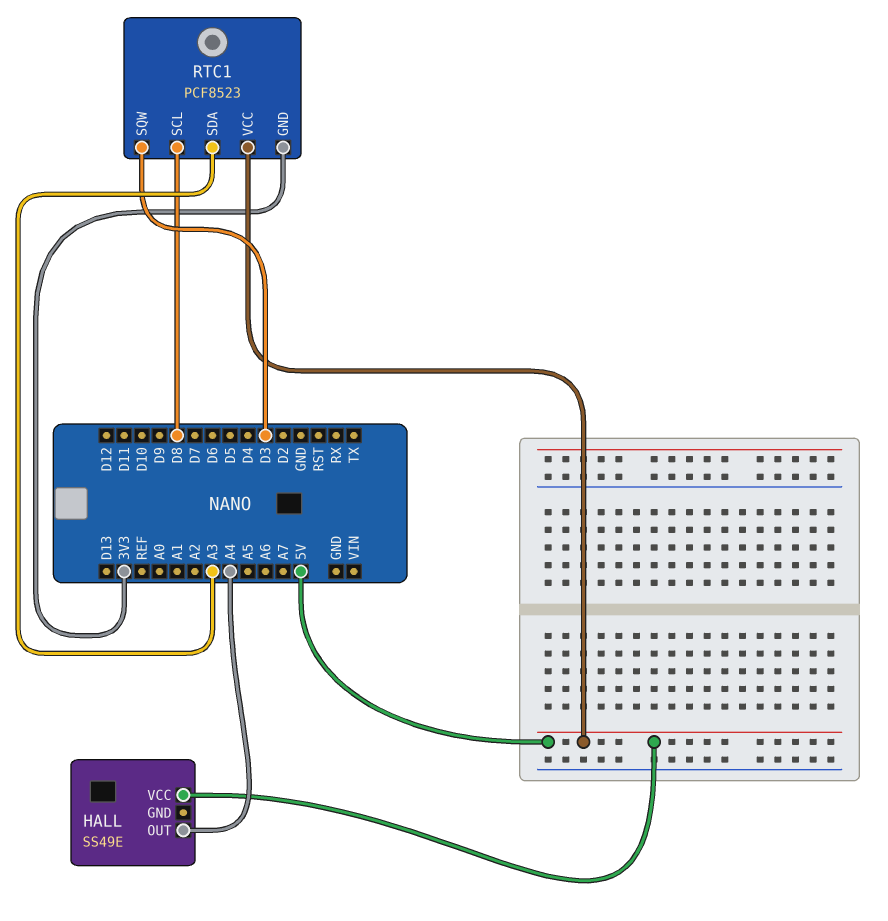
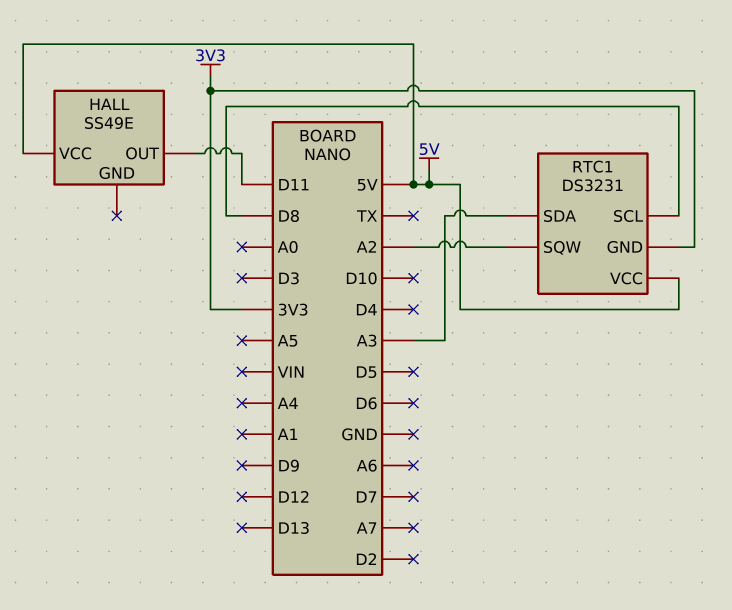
HALL pin OUT: A4 -> D11
RTC1: PCF8523 -> DS3231
RTC1 pin SQW: D3 -> A2

